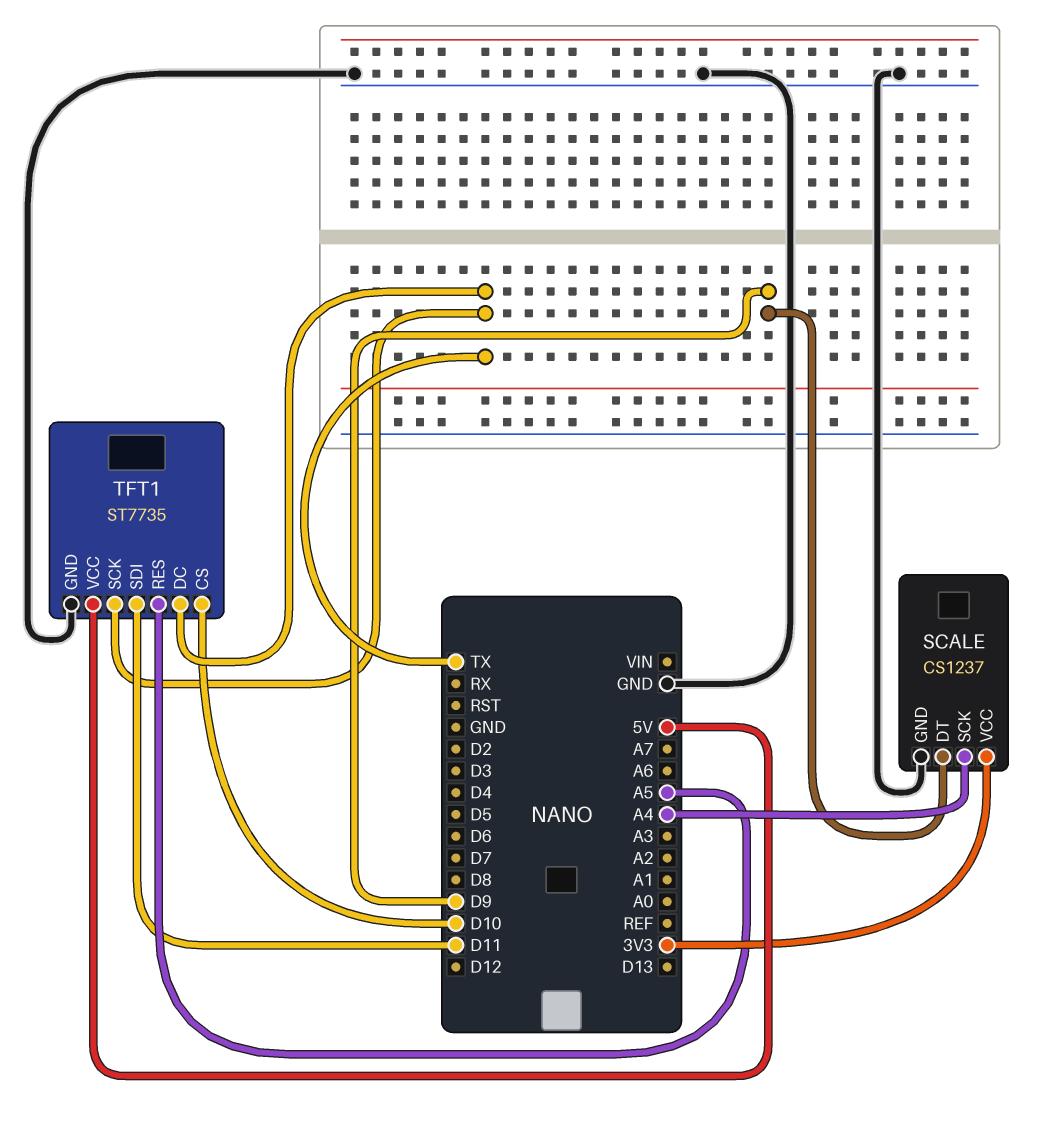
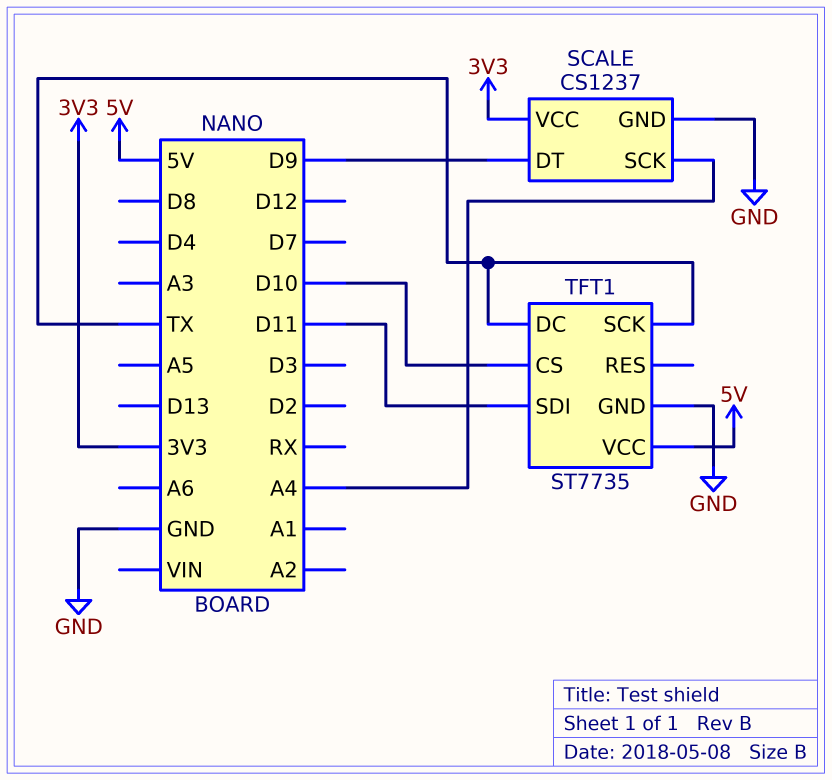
TFT1 pin RES: A5 -> none

